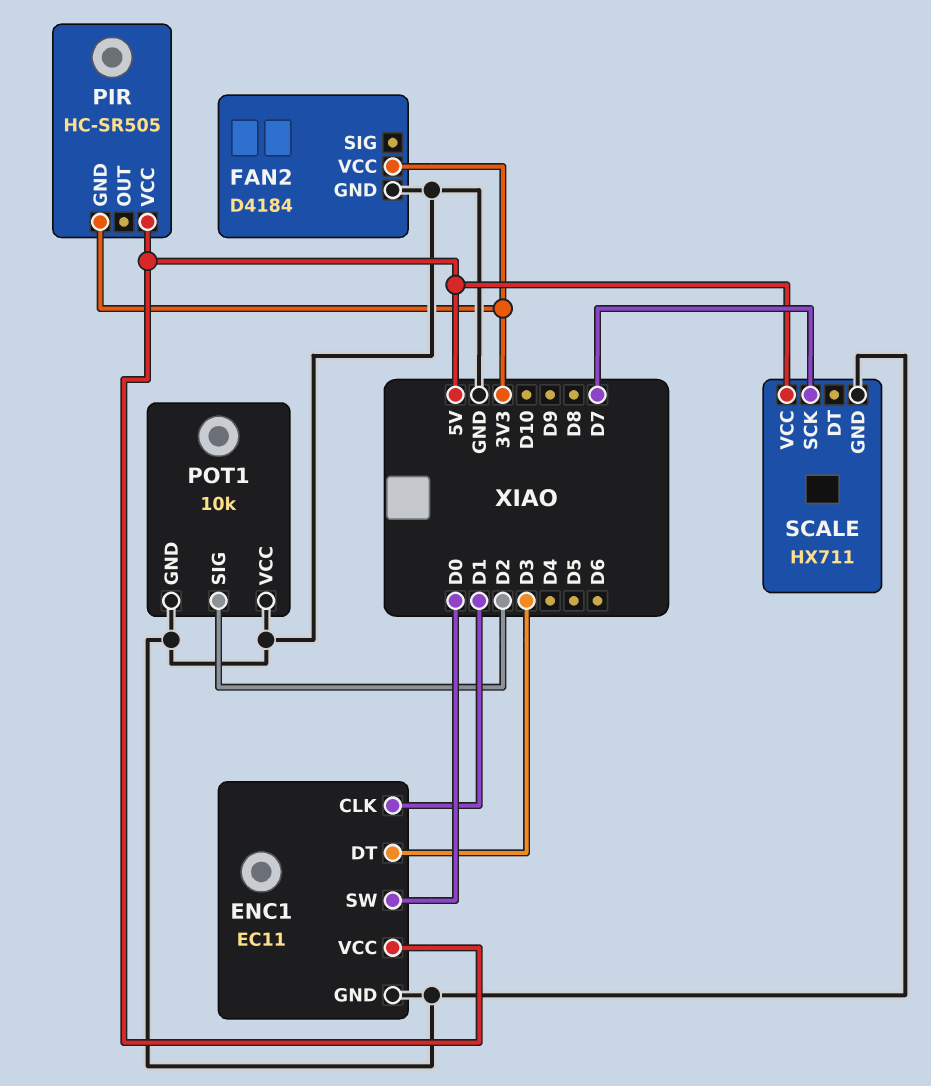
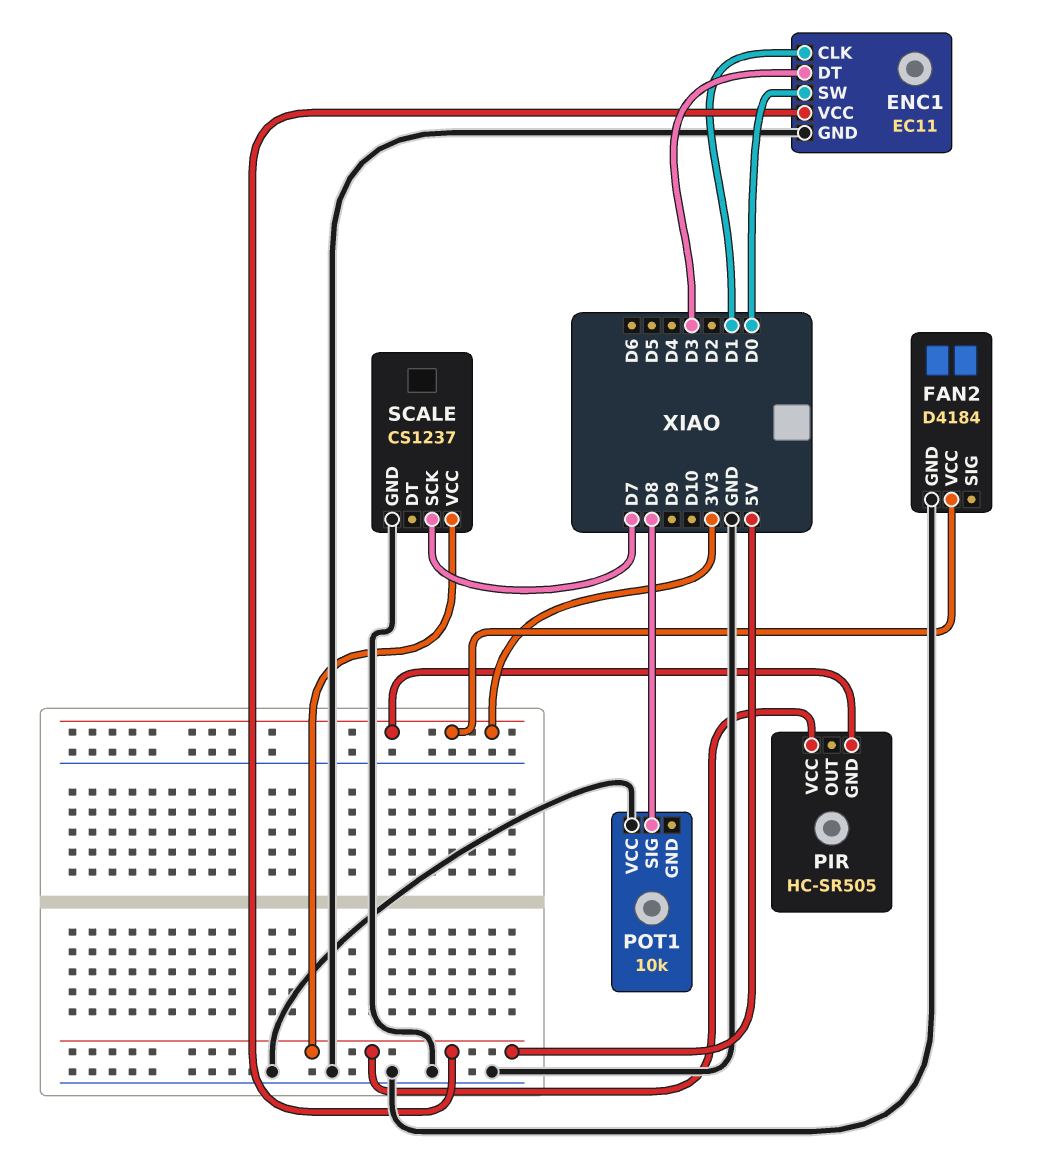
POT1 pin GND: GND -> none
POT1 pin SIG: D2 -> D8
SCALE: HX711 -> CS1237

